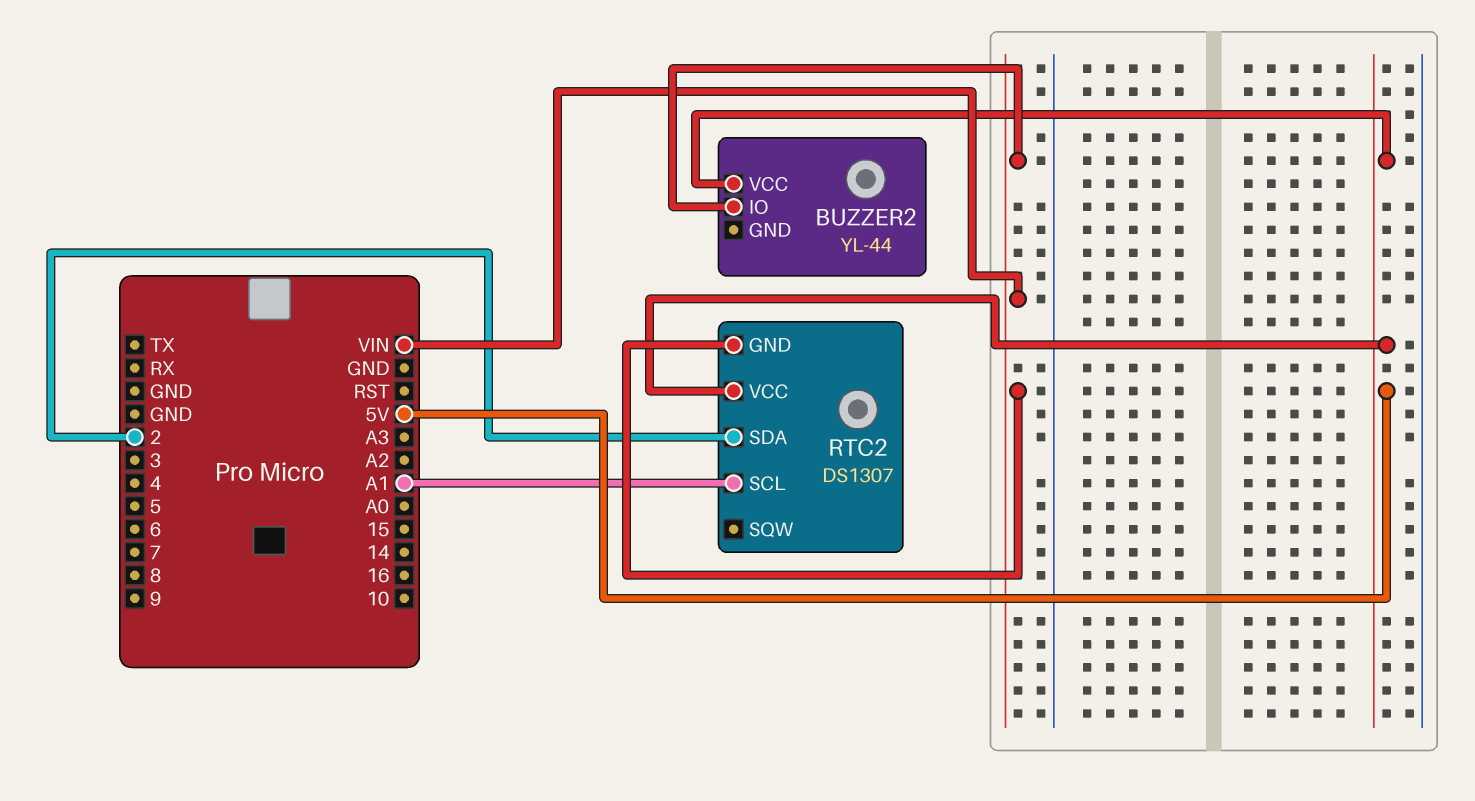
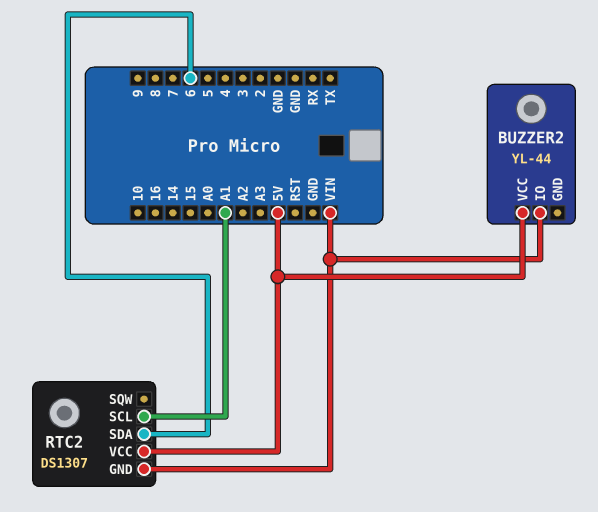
RTC2 pin SDA: 2 -> 6

